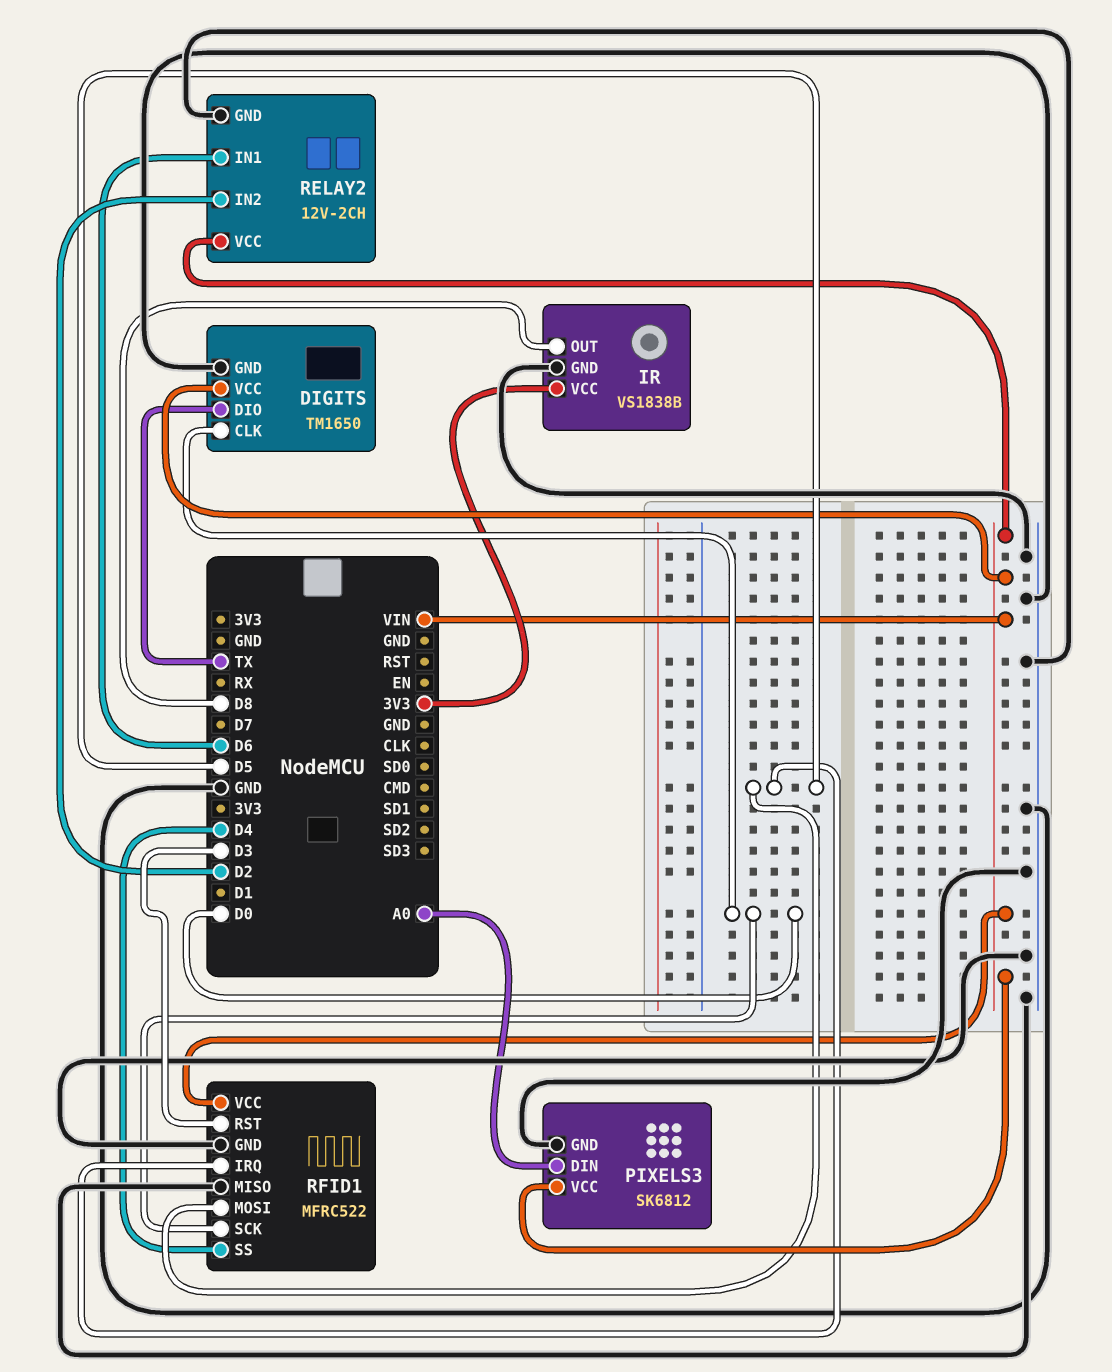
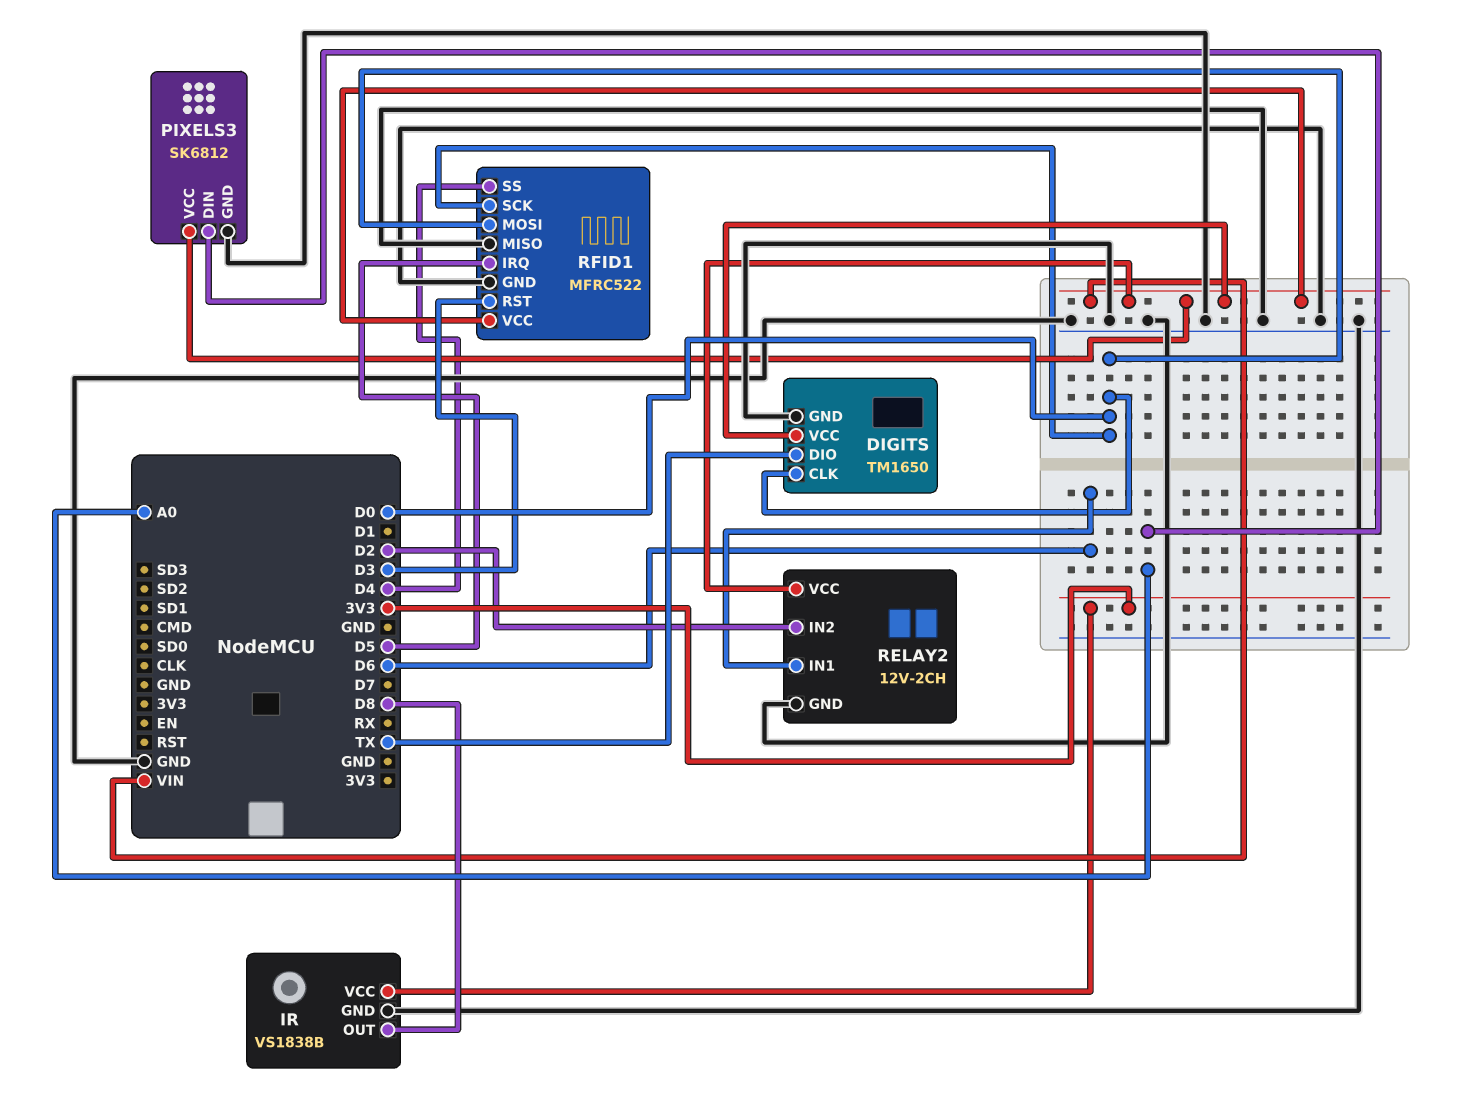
RFID1 pin MOSI: D5 -> D0

